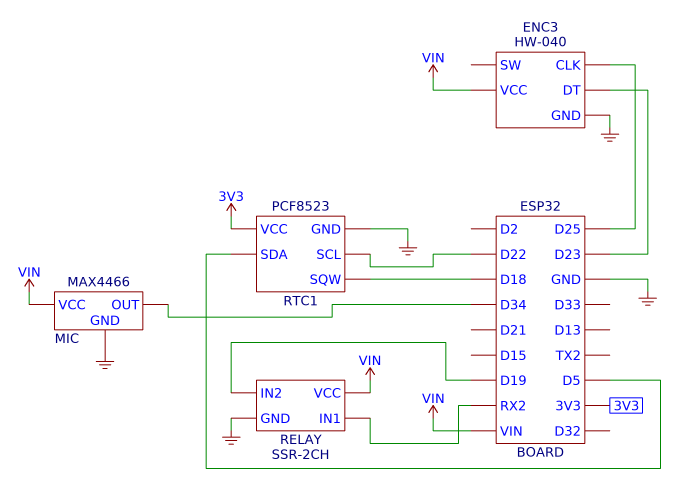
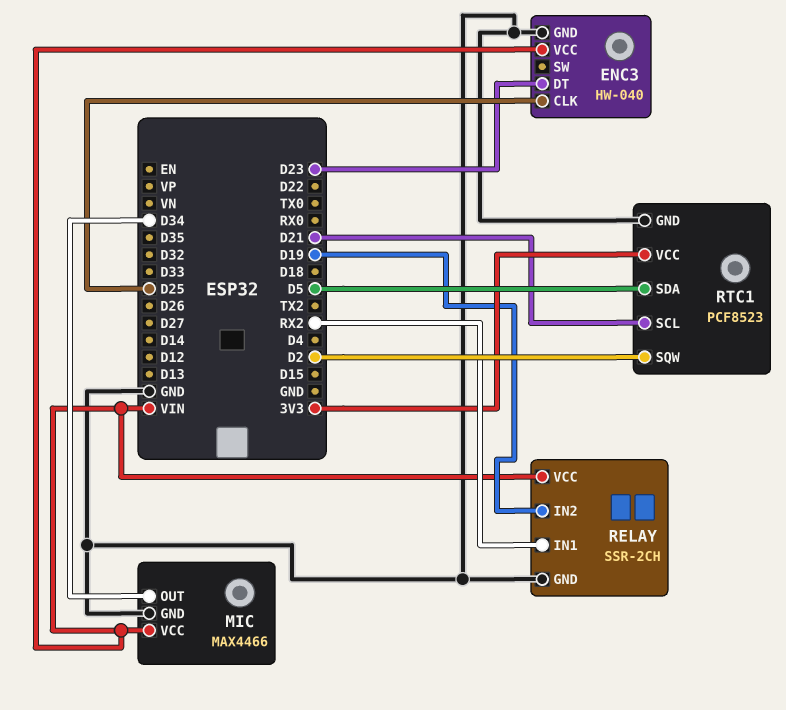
RTC1 pin SCL: D22 -> D21
RTC1 pin SQW: D18 -> D2

